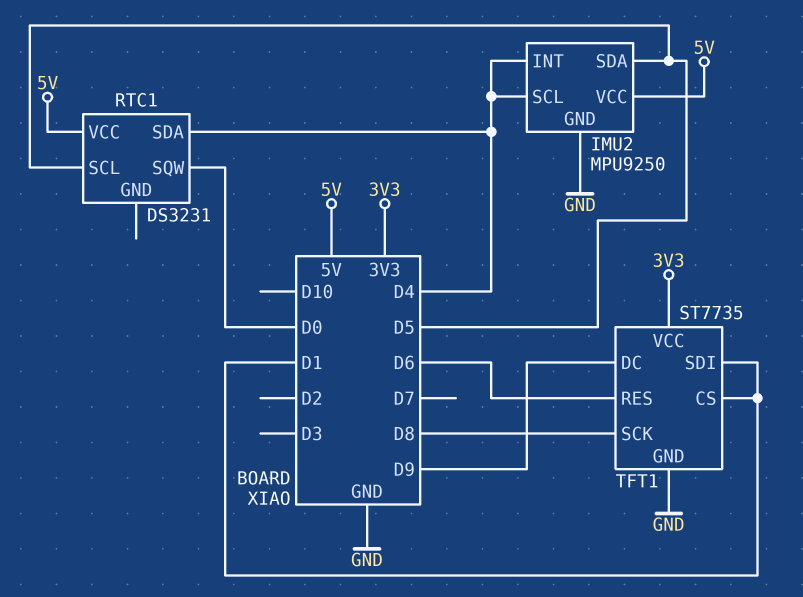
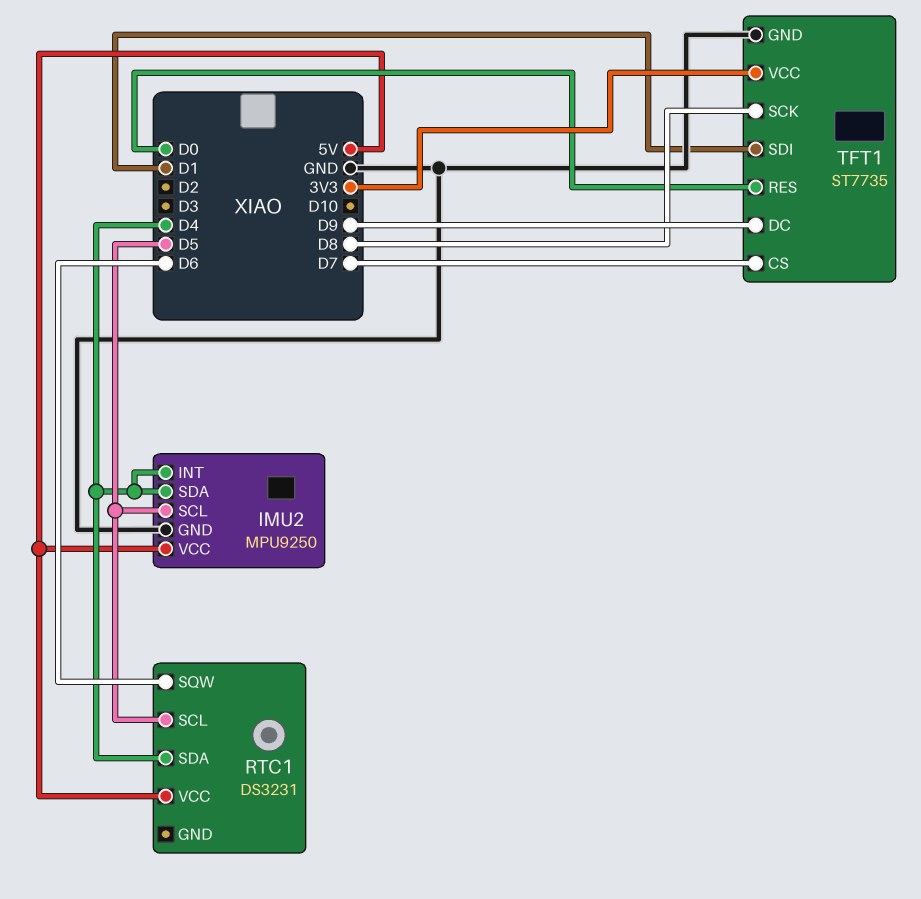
IMU2 pin SCL: D4 -> D5
IMU2 pin SDA: D5 -> D4
RTC1 pin SQW: D0 -> D6
TFT1 pin CS: D1 -> D7
TFT1 pin RES: D6 -> D0

